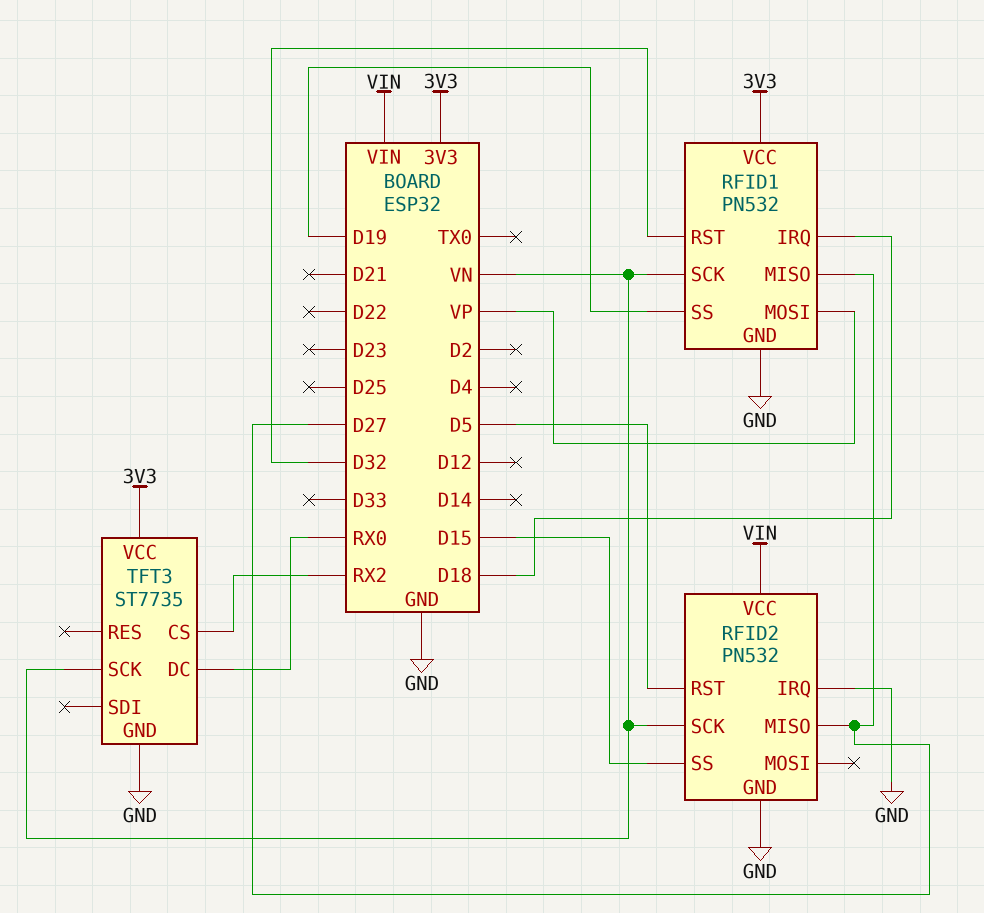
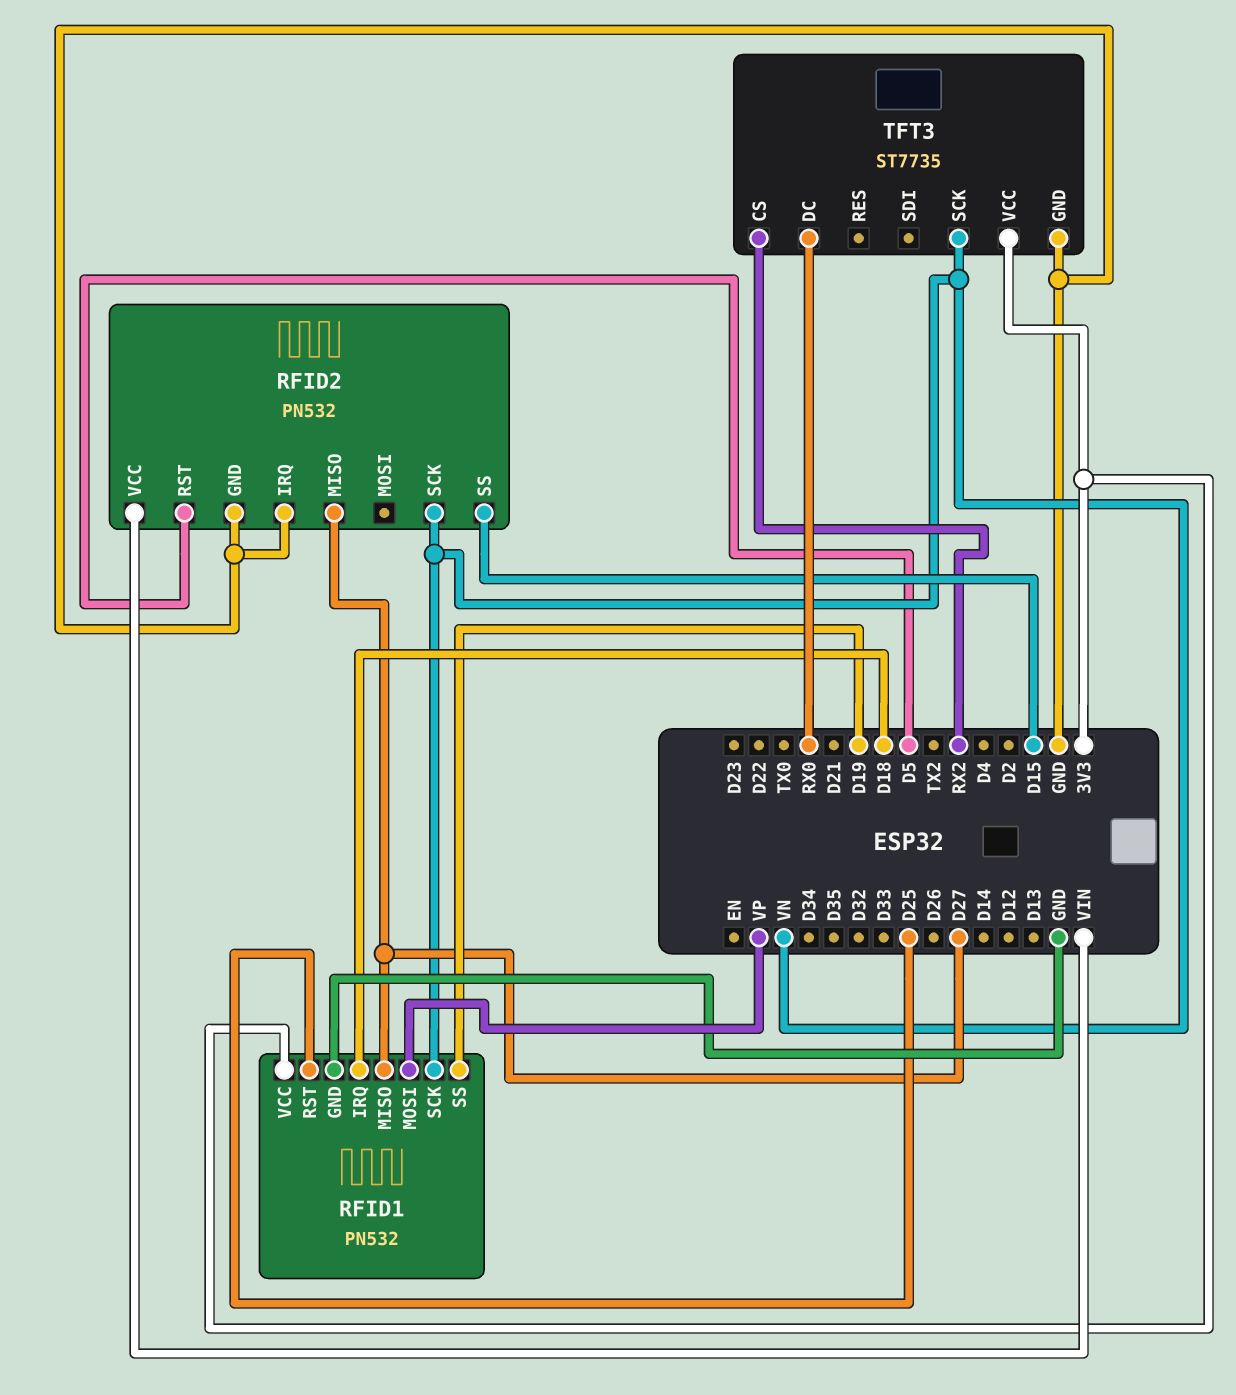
RFID1 pin RST: D32 -> D25

